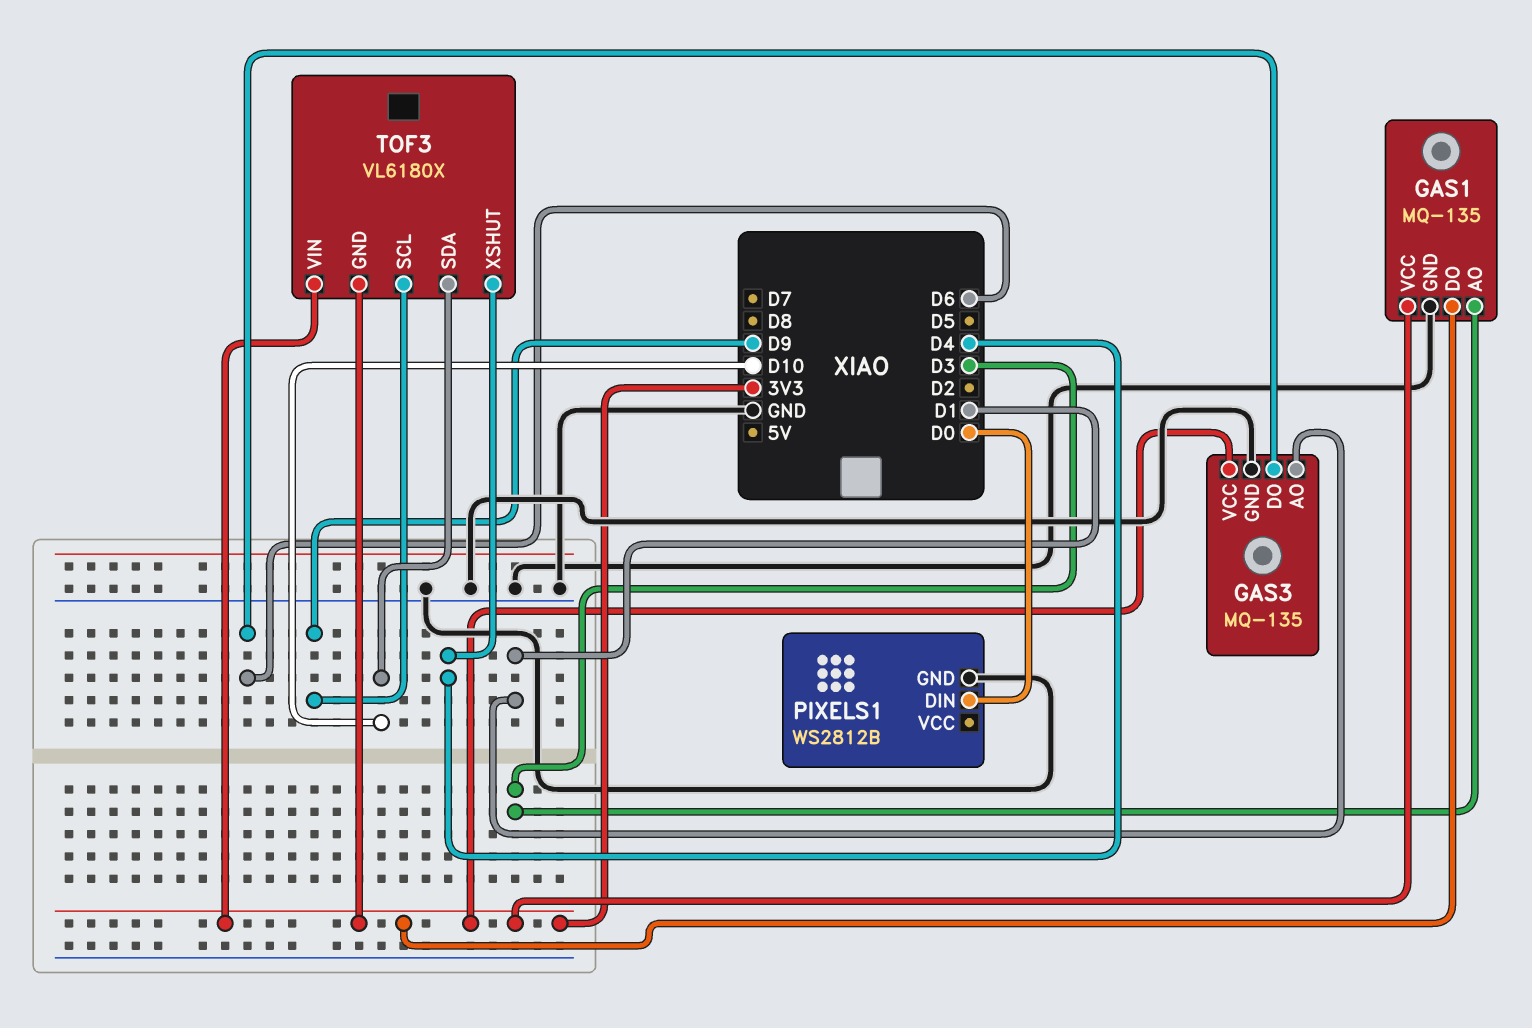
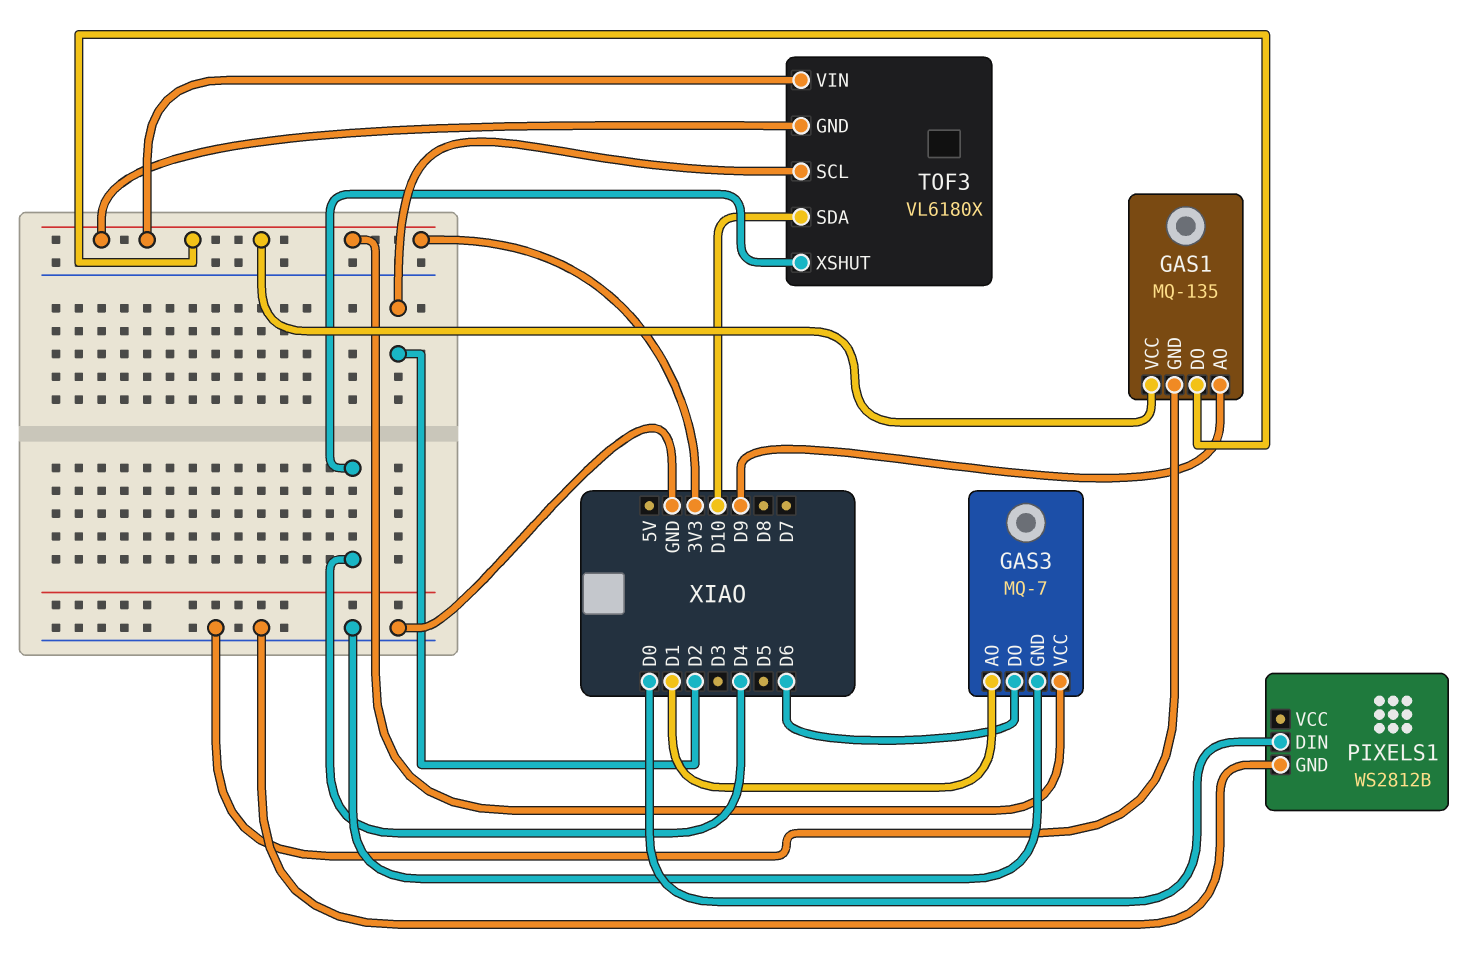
GAS1 pin AO: D3 -> D9
GAS3: MQ-135 -> MQ-7
TOF3 pin SCL: D9 -> D2

